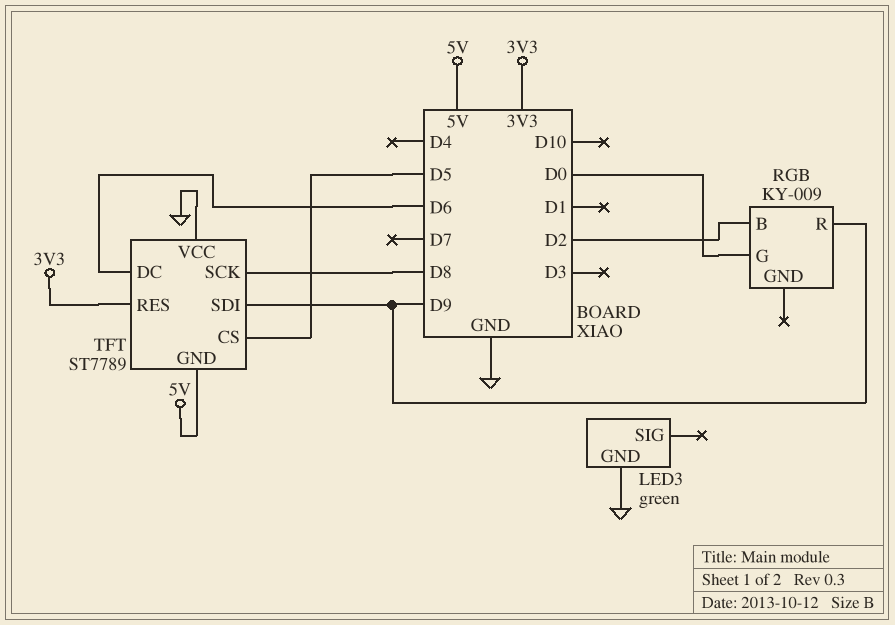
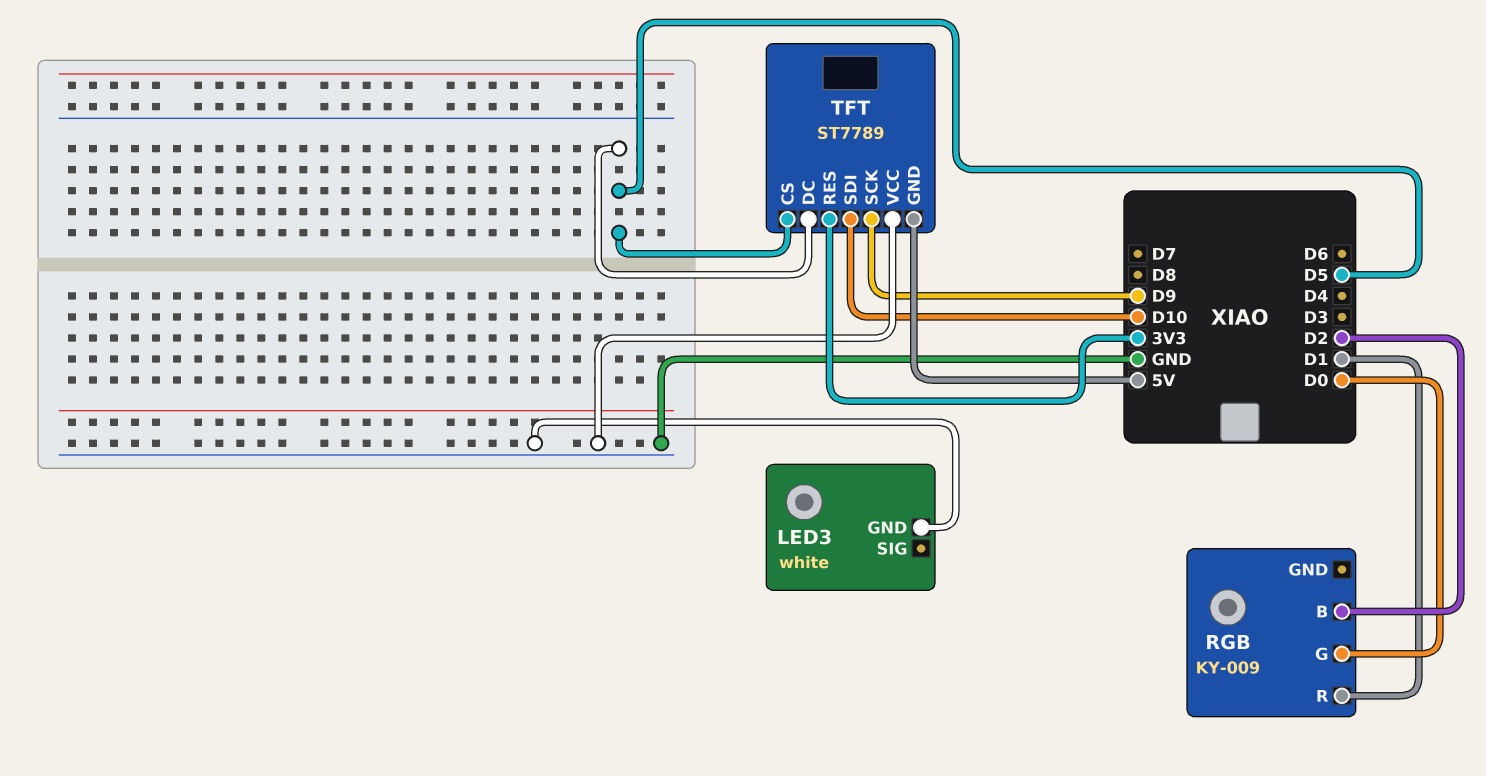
LED3: green -> white
RGB pin R: D9 -> D1
TFT pin DC: D6 -> D5
TFT pin SCK: D8 -> D9
TFT pin SDI: D9 -> D10

